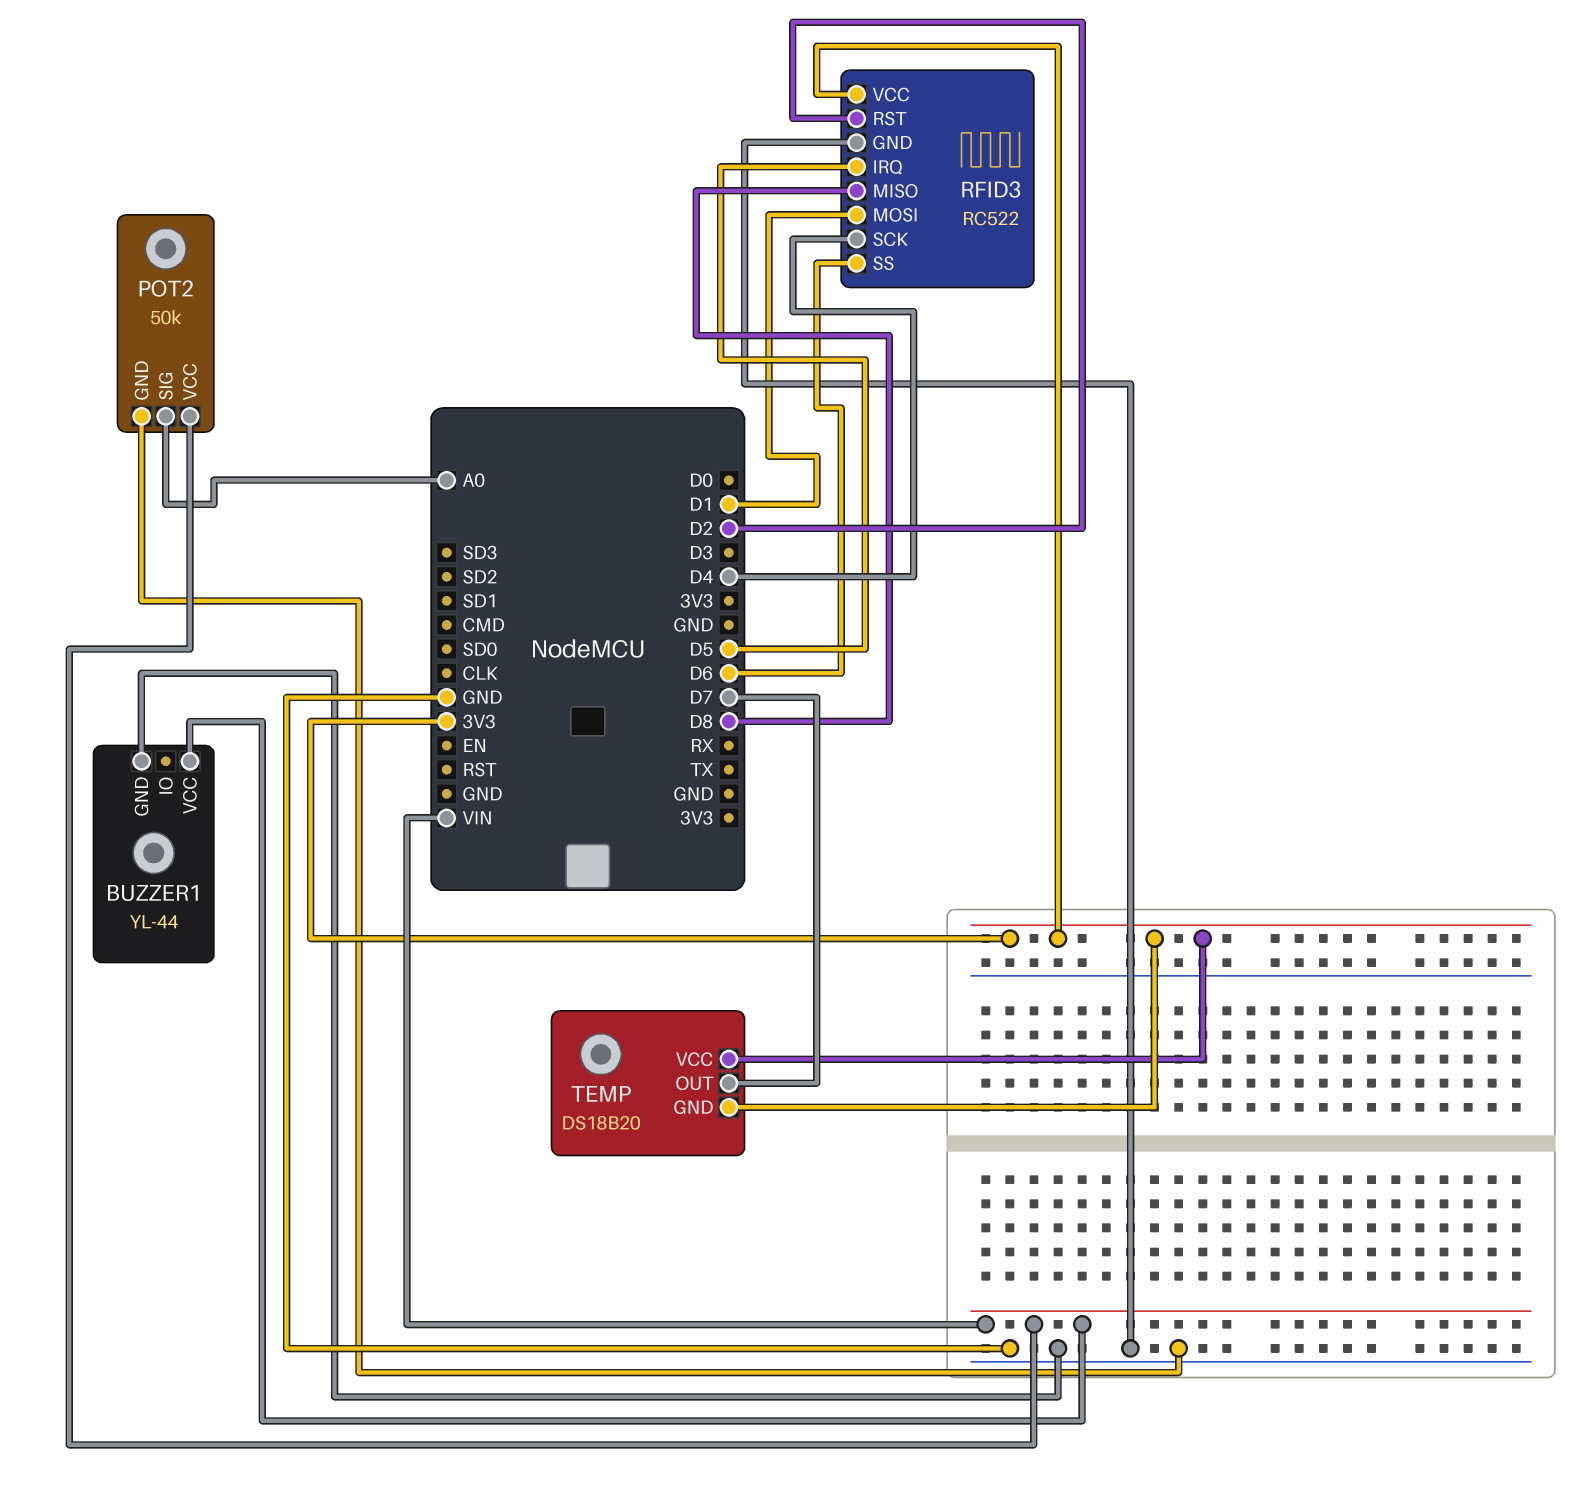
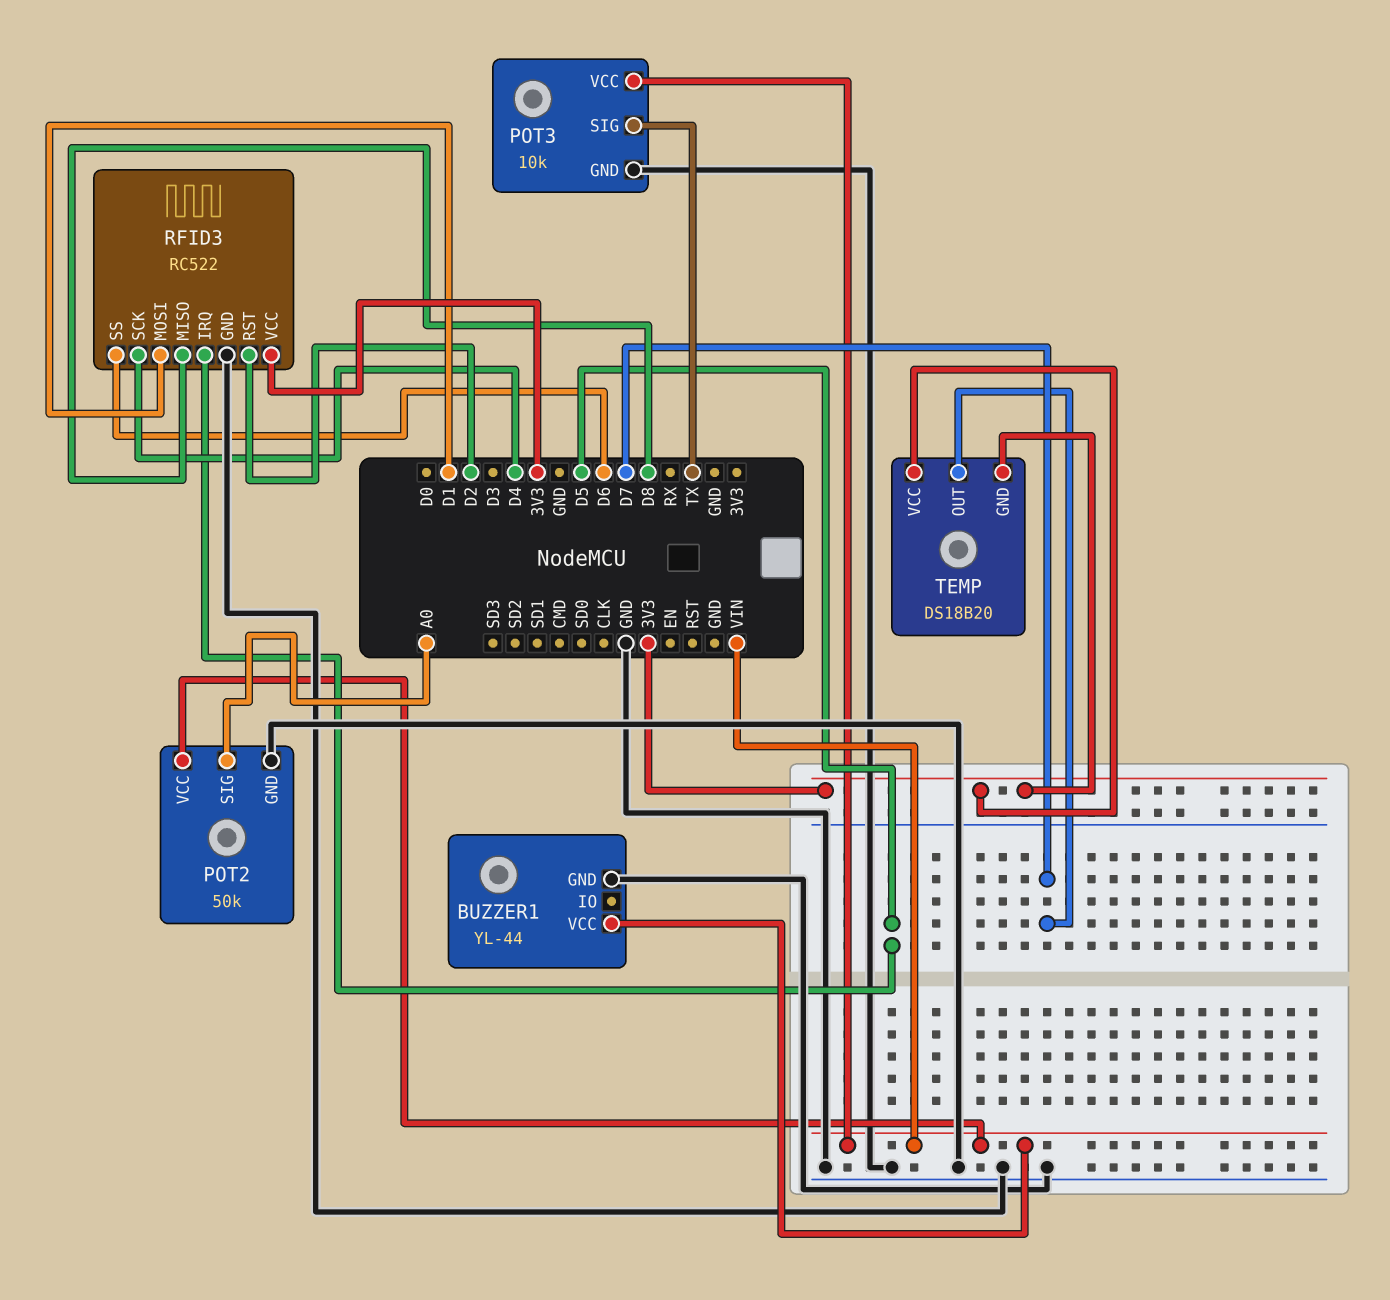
POT3: none -> 10k
POT3 pin GND: none -> GND
POT3 pin SIG: none -> TX
POT3 pin VCC: none -> VIN

